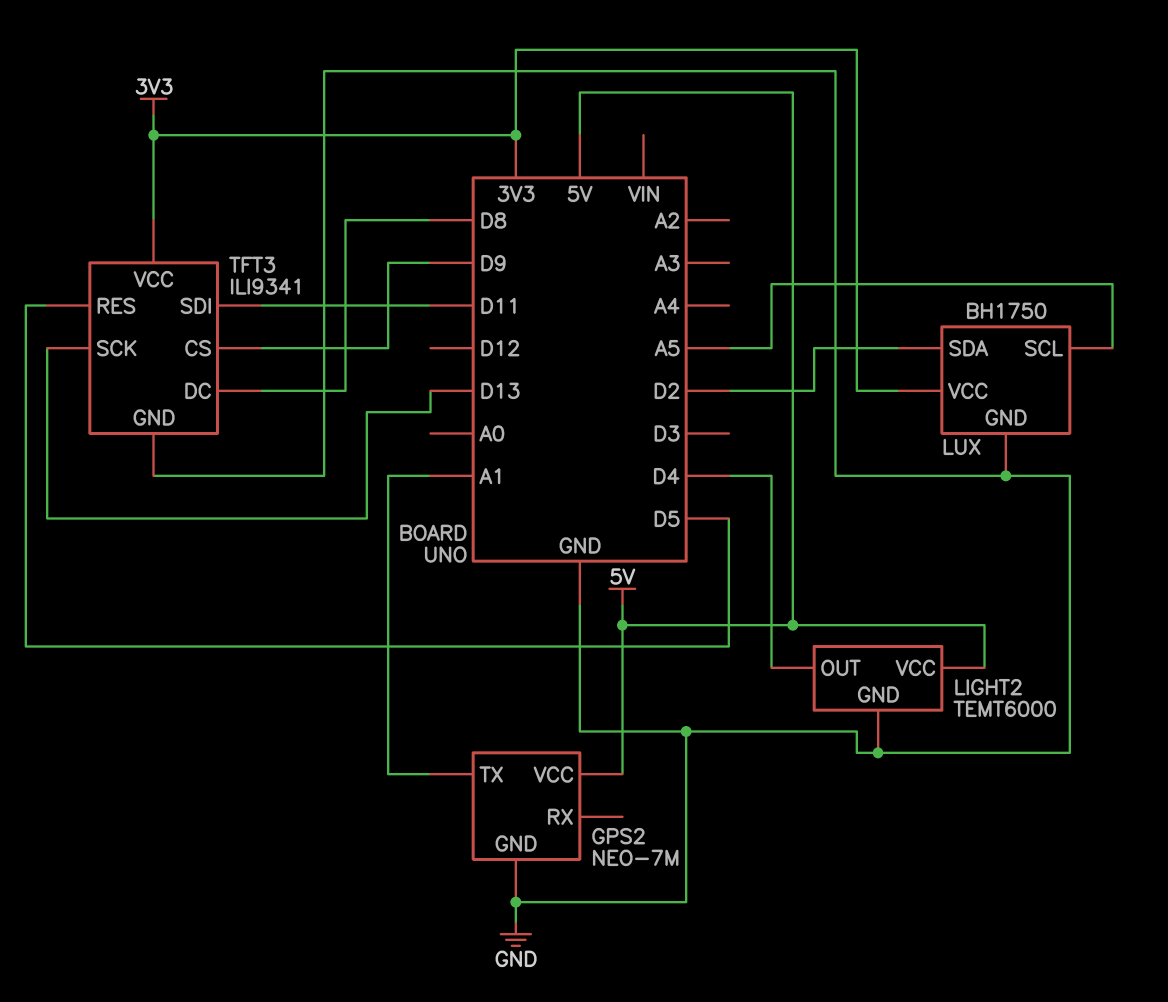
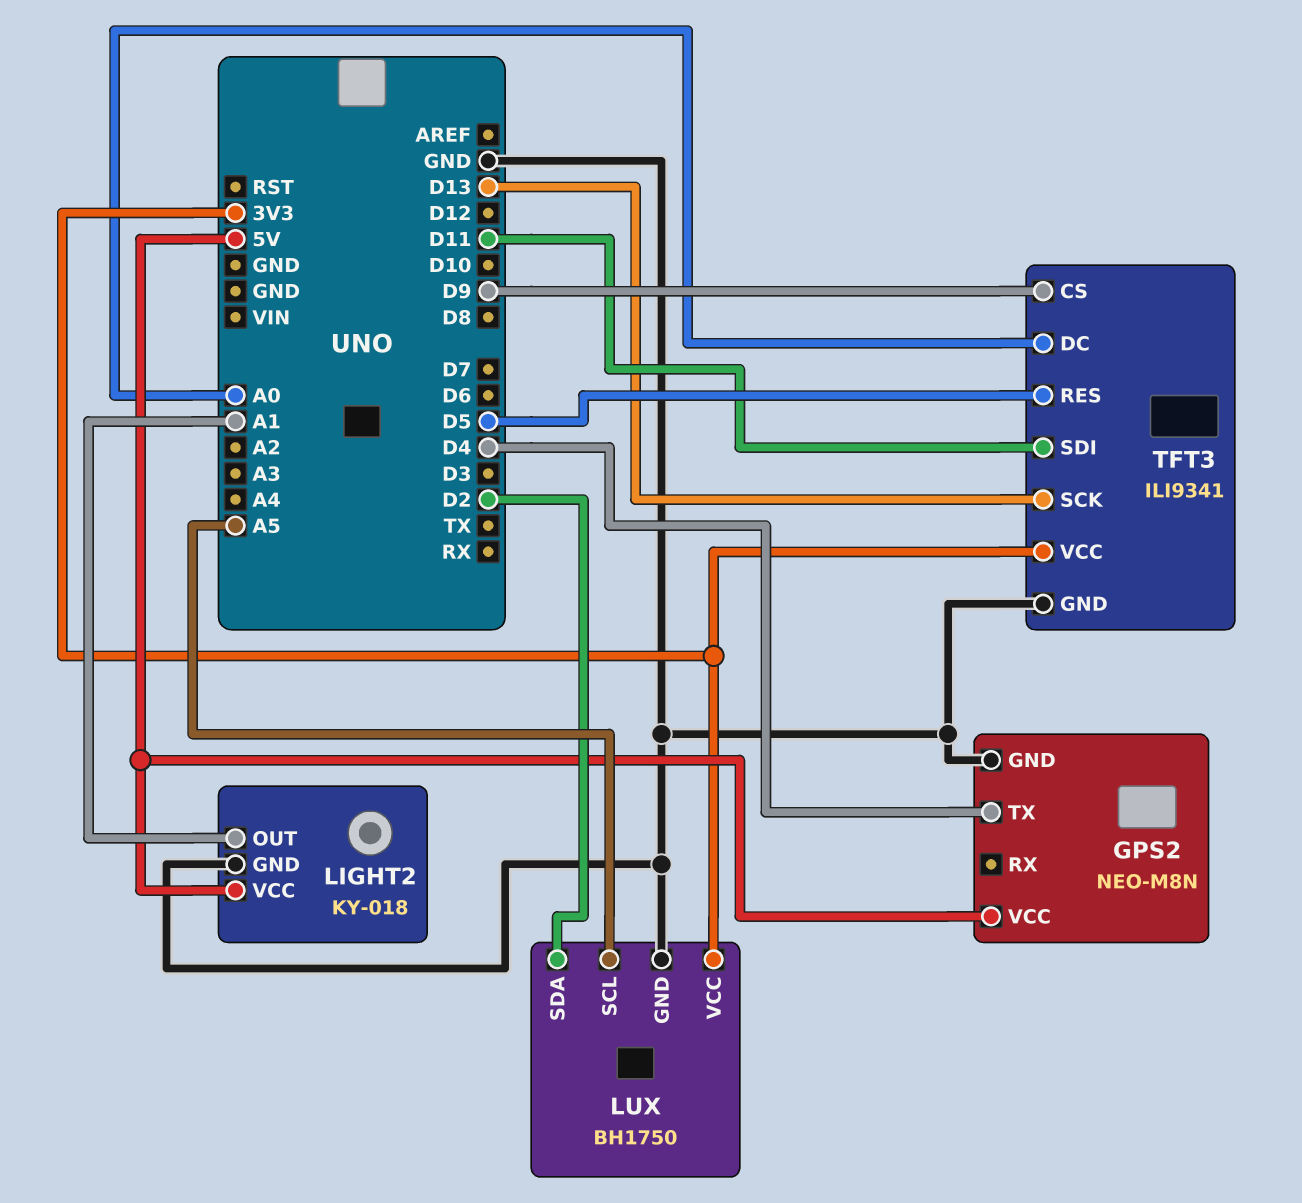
GPS2: NEO-7M -> NEO-M8N
GPS2 pin TX: A1 -> D4
LIGHT2: TEMT6000 -> KY-018
LIGHT2 pin OUT: D4 -> A1
TFT3 pin DC: D8 -> A0

